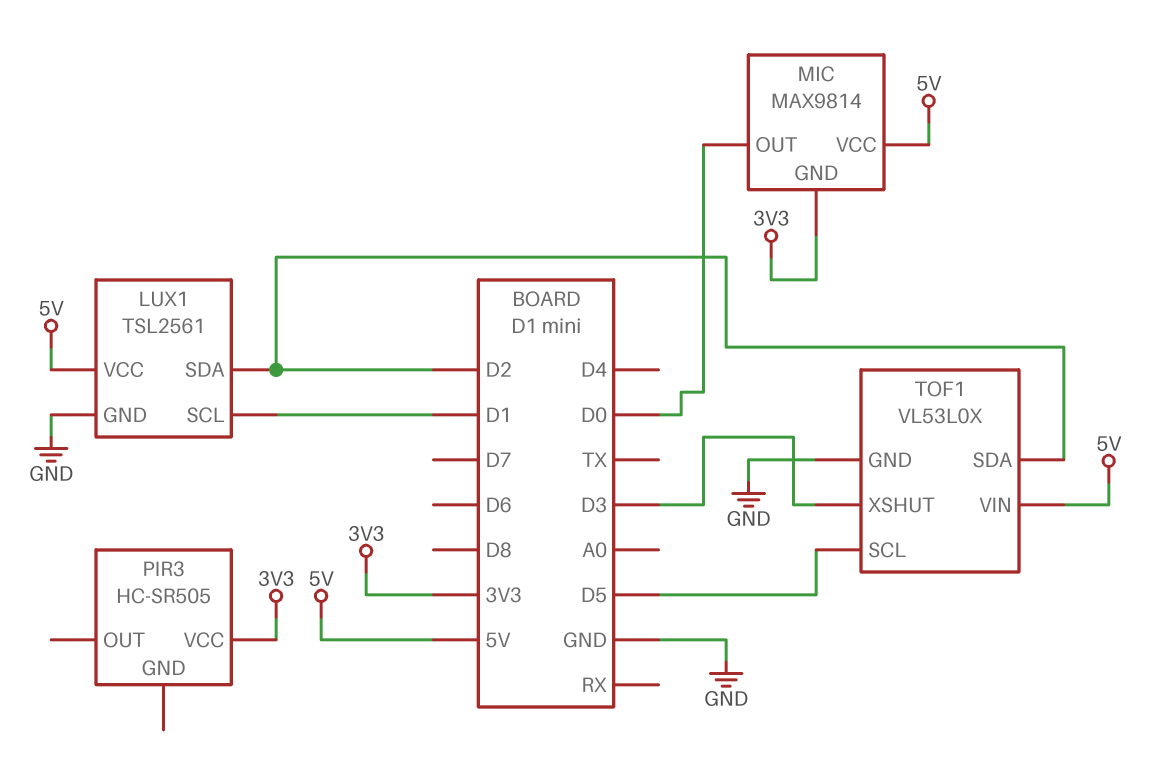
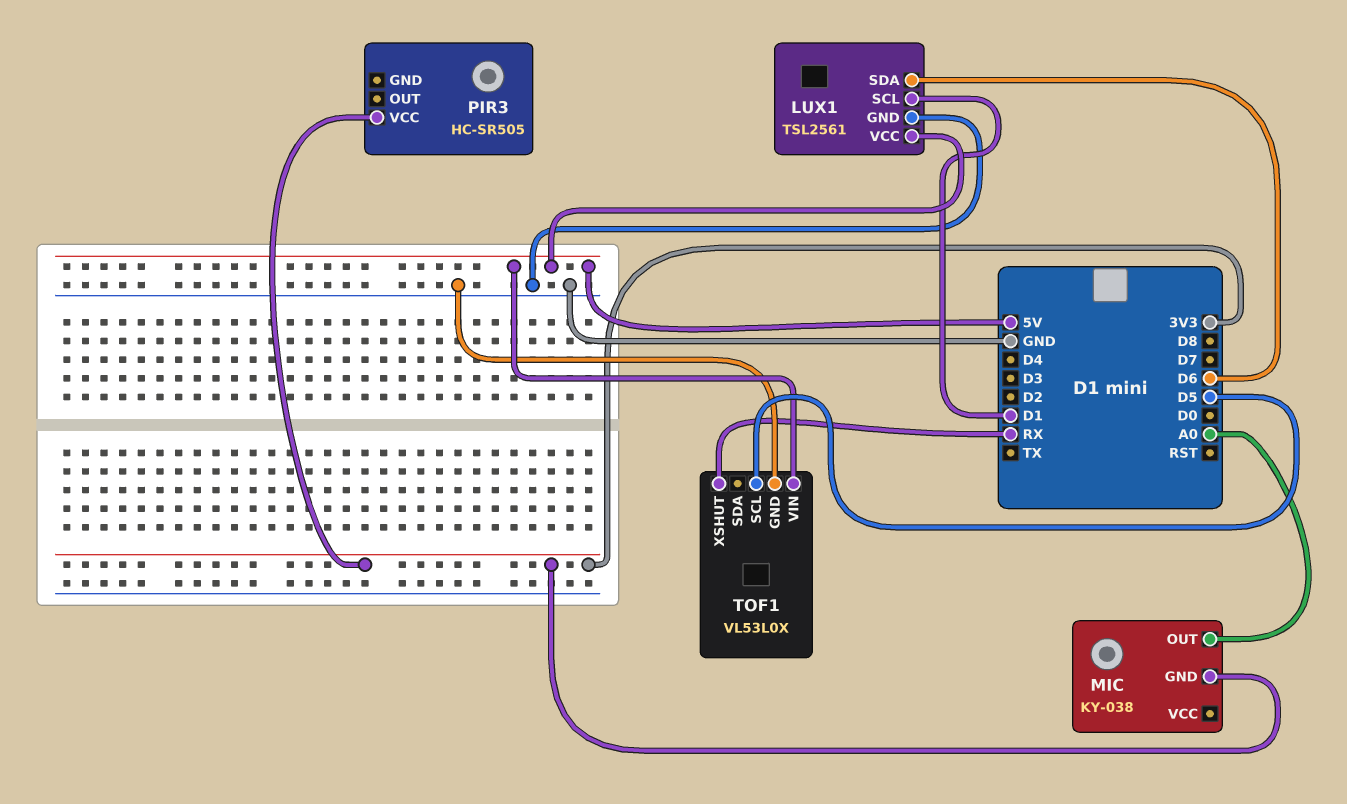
LUX1 pin SDA: D2 -> D6
MIC: MAX9814 -> KY-038
MIC pin OUT: D0 -> A0
MIC pin VCC: 5V -> none
TOF1 pin SDA: D2 -> none
TOF1 pin XSHUT: D3 -> RX

